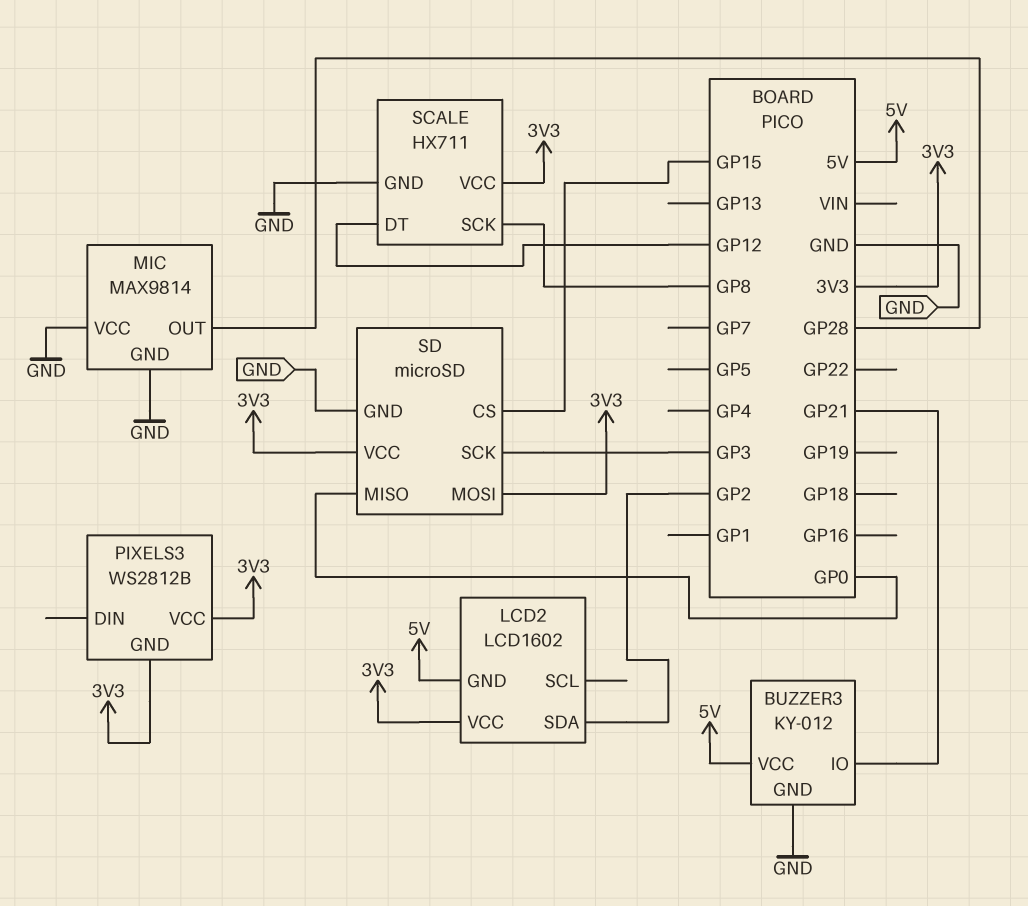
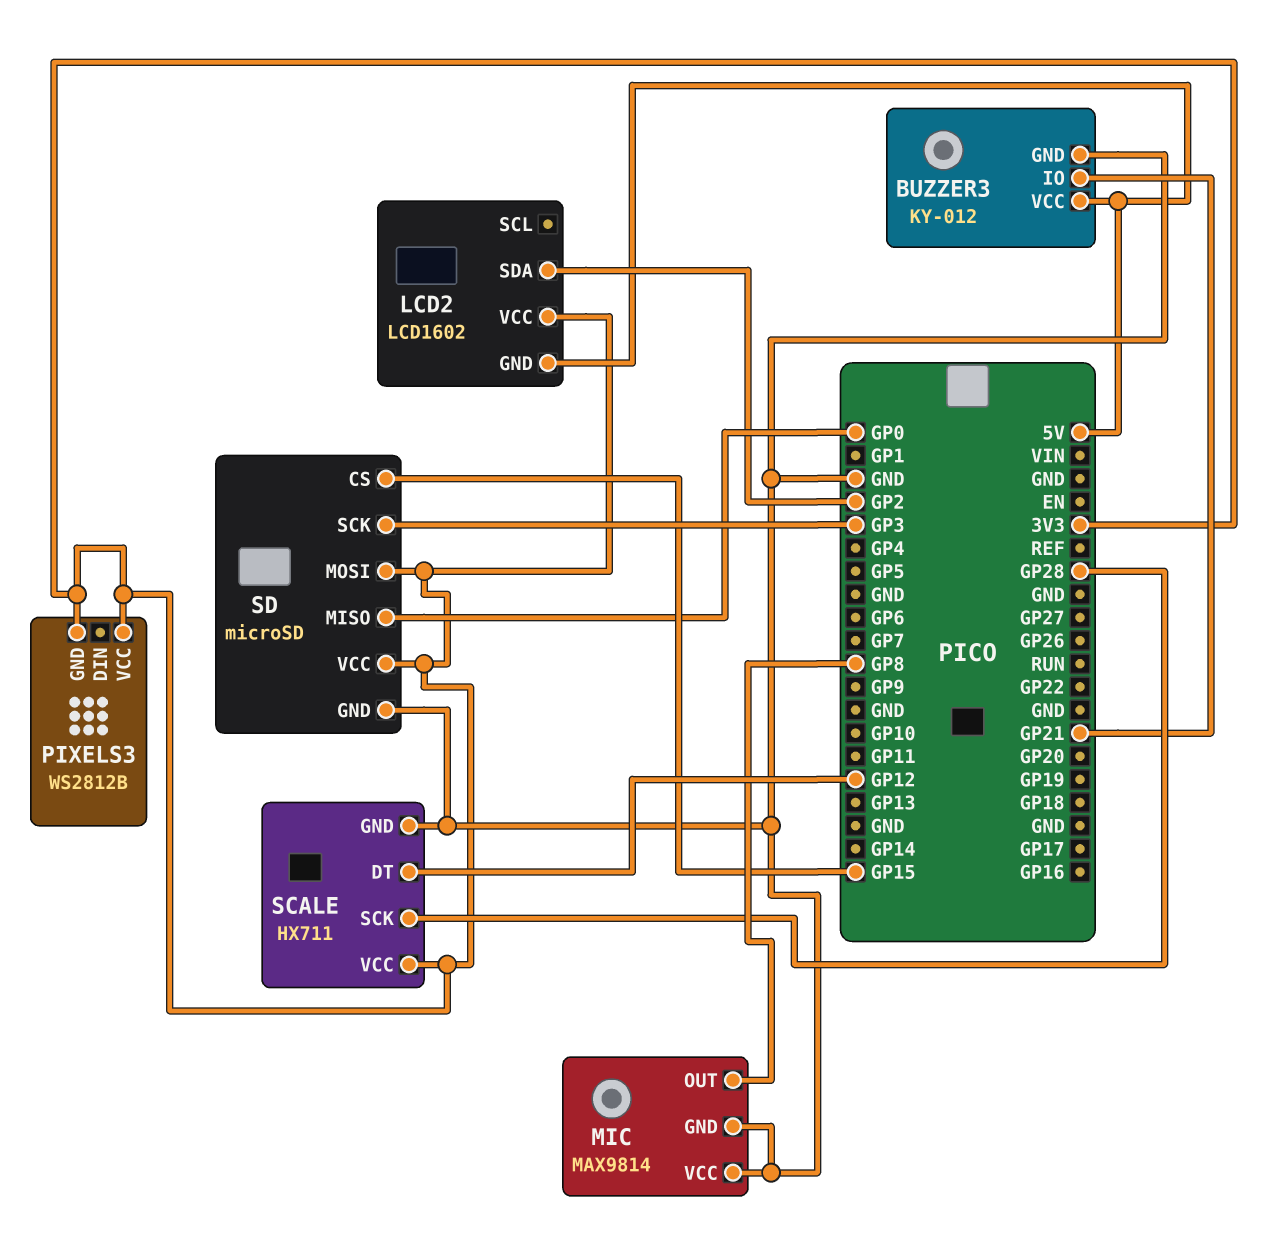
MIC pin OUT: GP28 -> GP8
SCALE pin SCK: GP8 -> GP28

